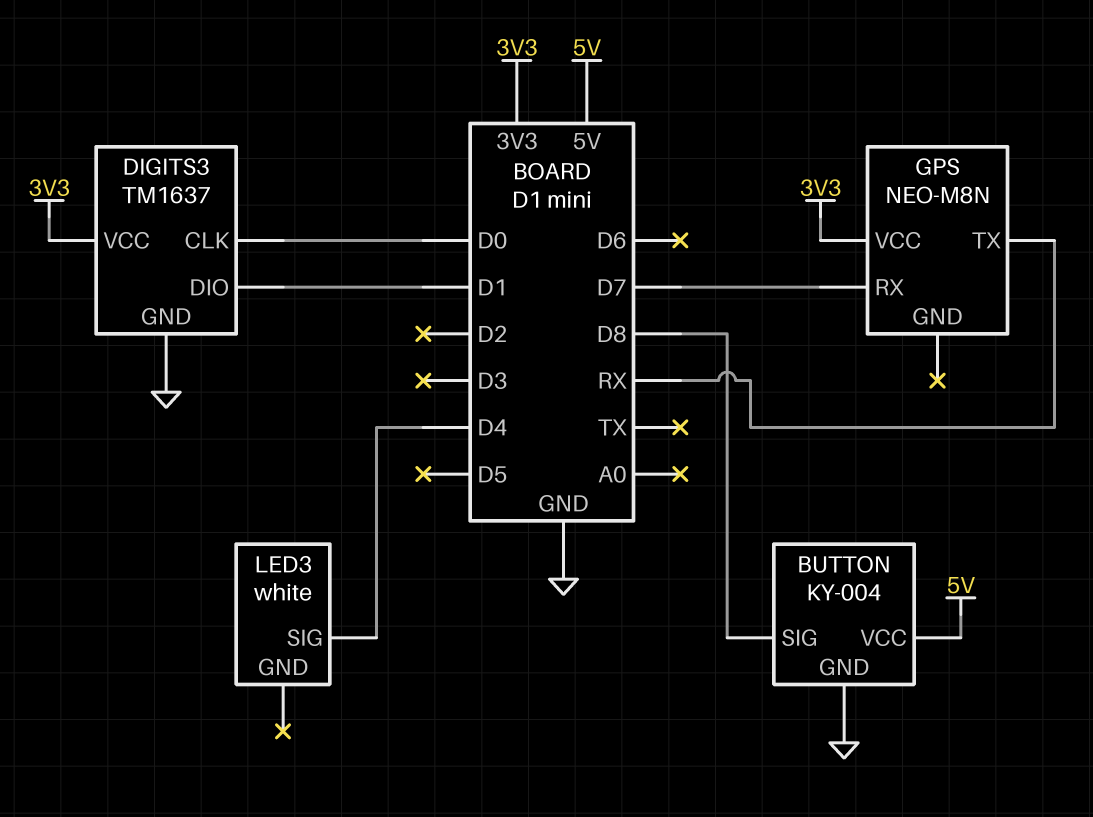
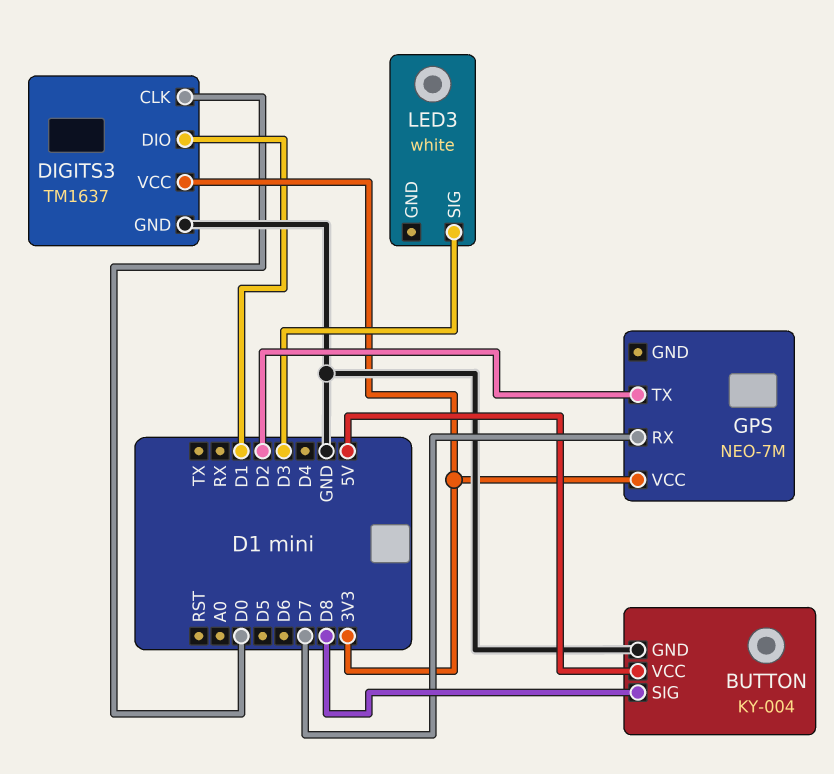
GPS: NEO-M8N -> NEO-7M
GPS pin TX: RX -> D2
LED3 pin SIG: D4 -> D3

